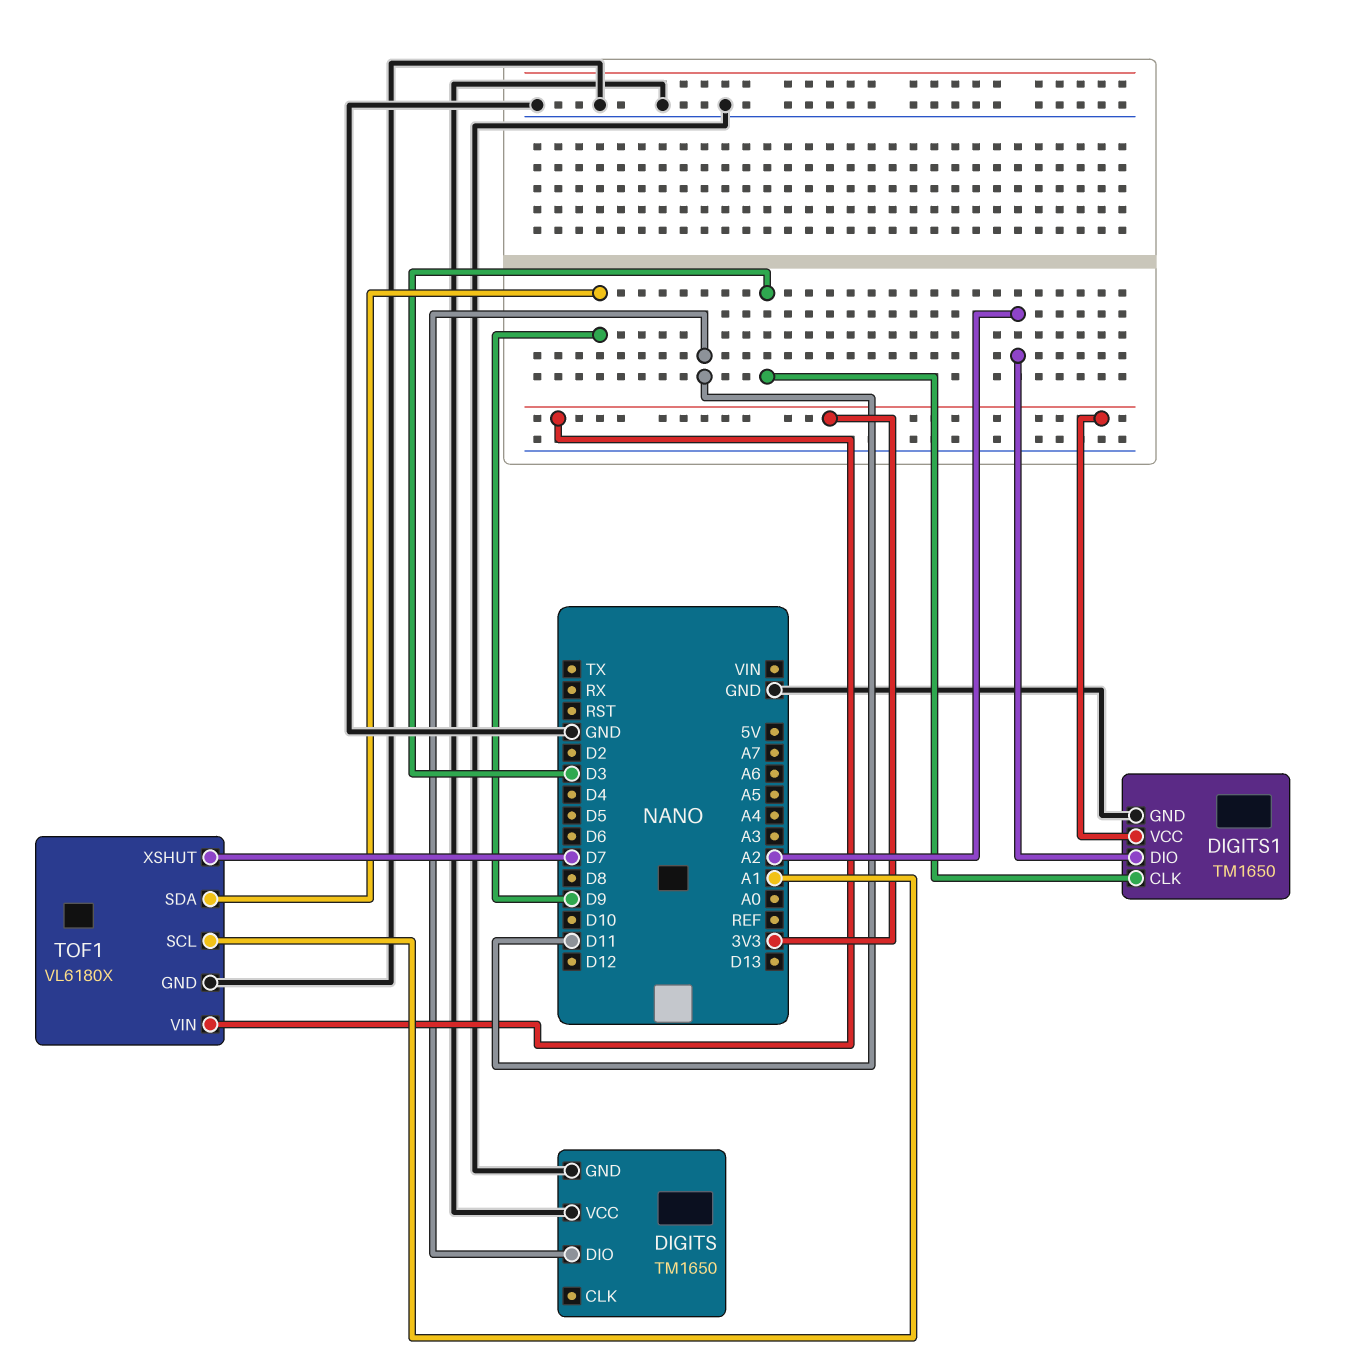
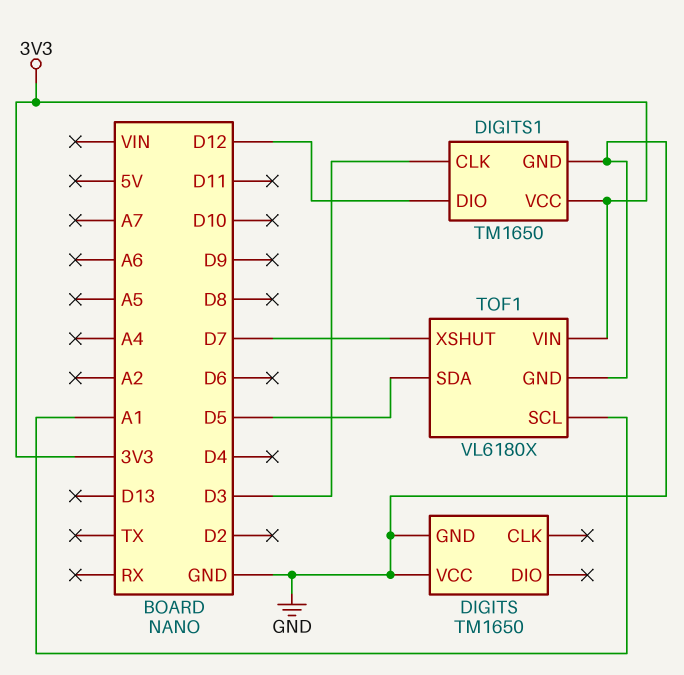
DIGITS pin DIO: D11 -> none
DIGITS1 pin DIO: A2 -> D12
TOF1 pin SDA: D9 -> D5

